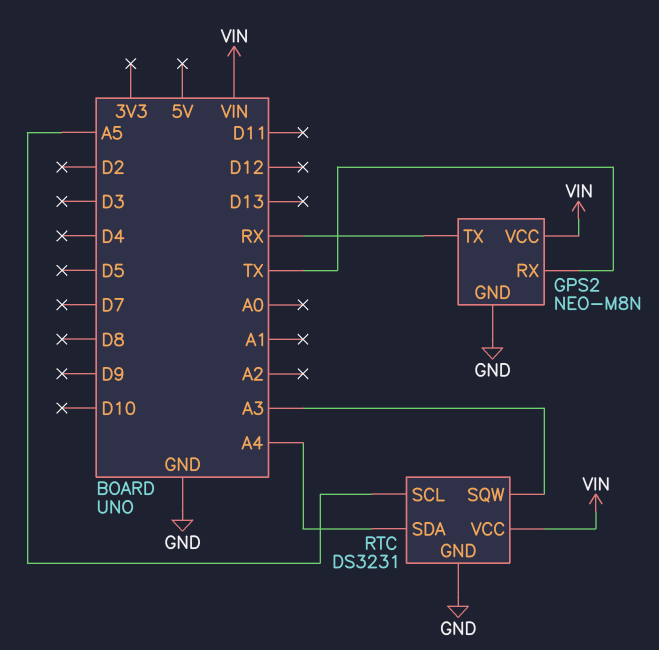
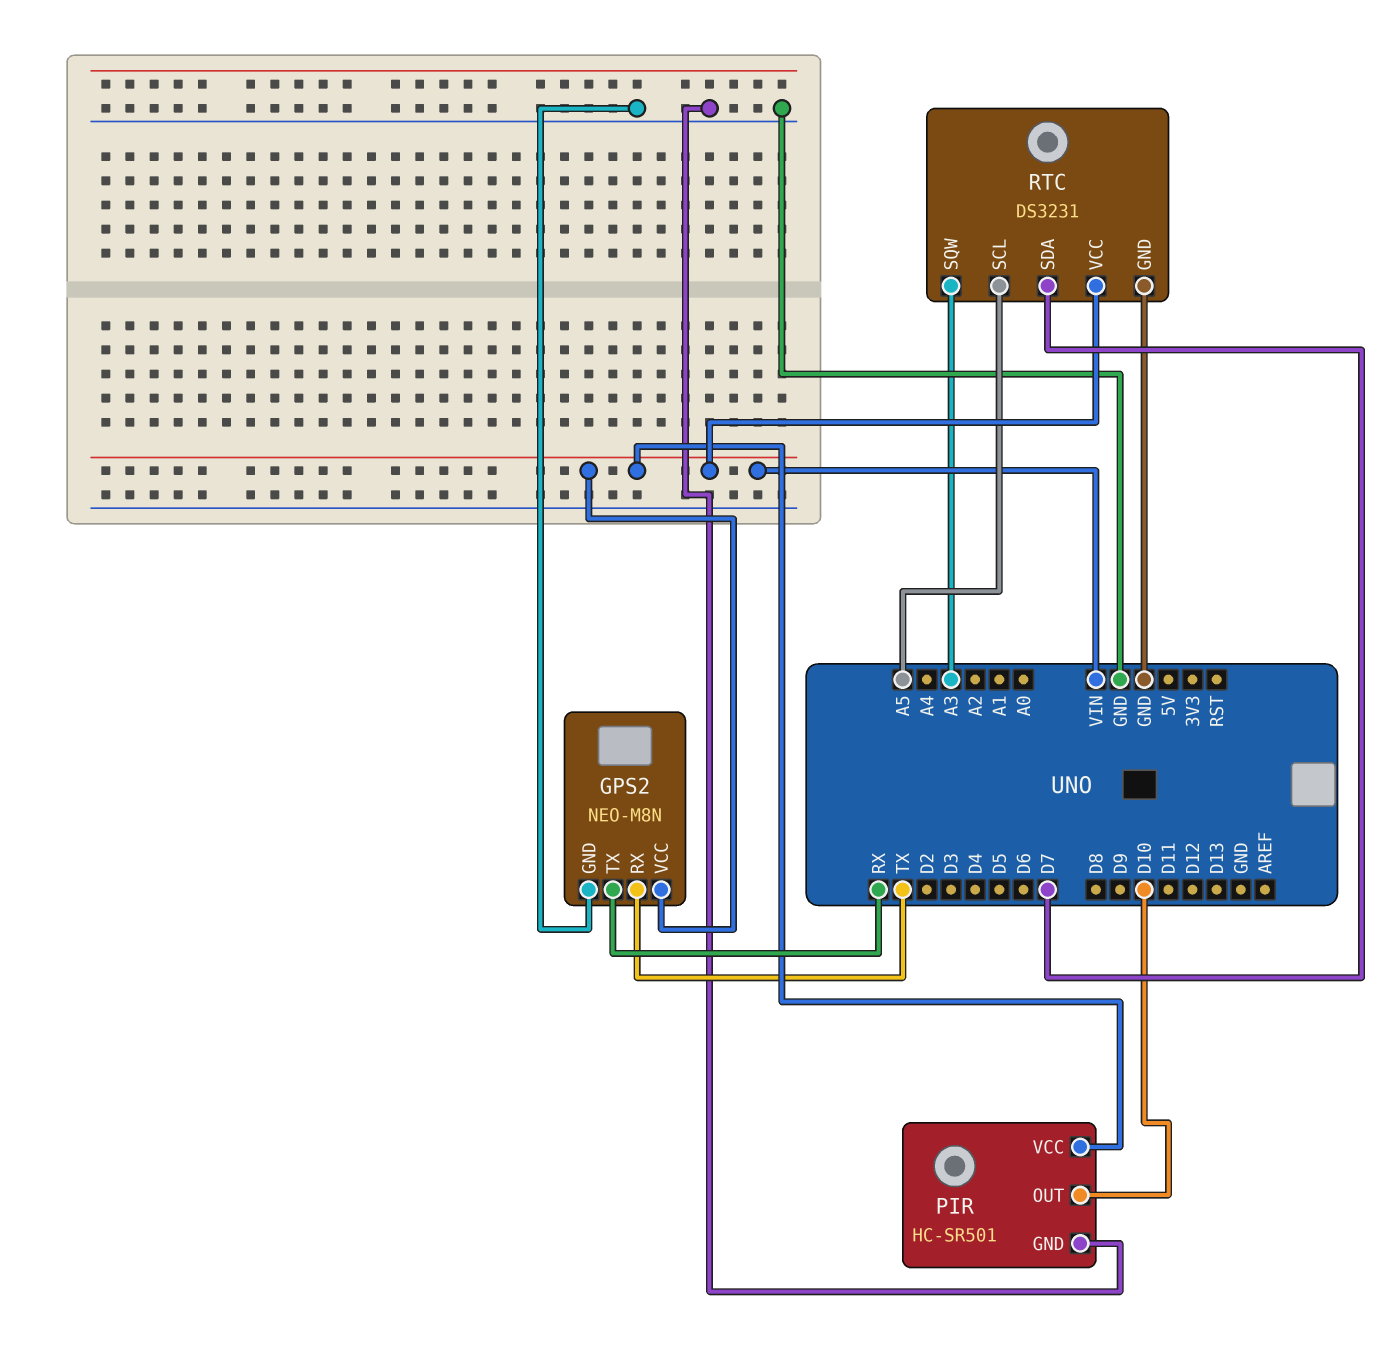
PIR: none -> HC-SR501
PIR pin GND: none -> GND
PIR pin OUT: none -> D10
PIR pin VCC: none -> VIN
RTC pin SDA: A4 -> D7

